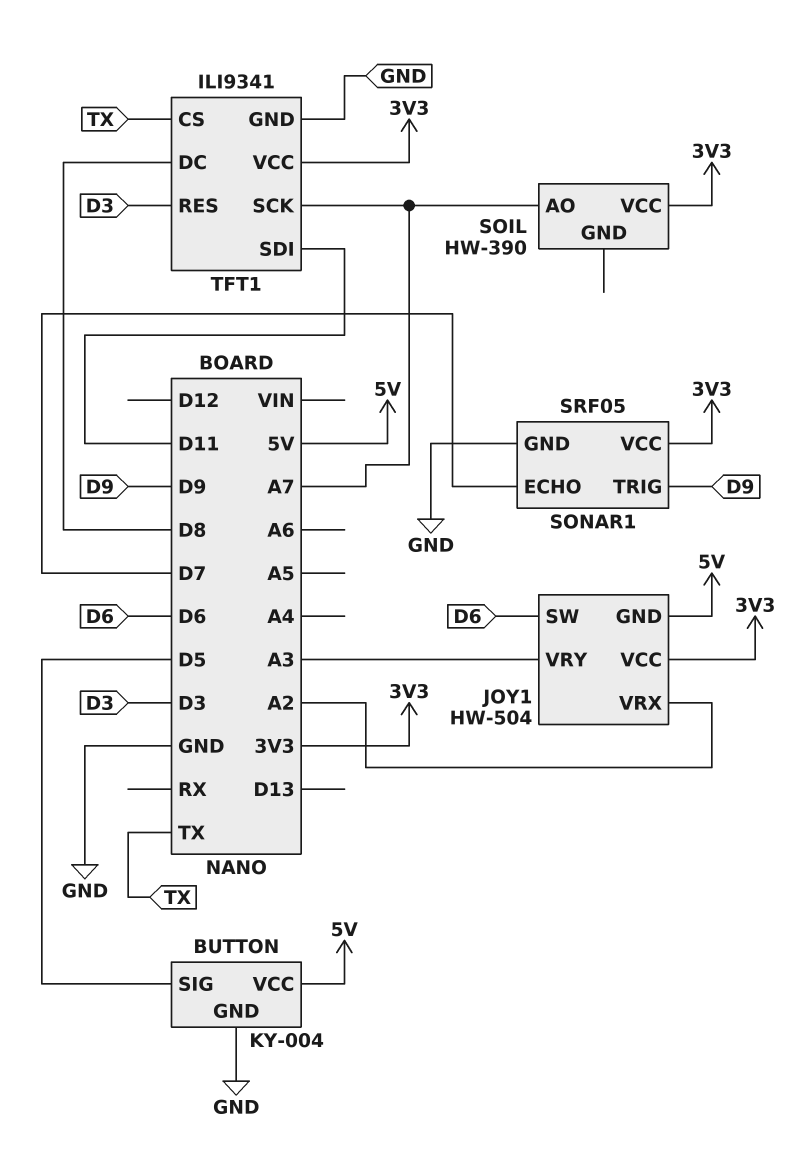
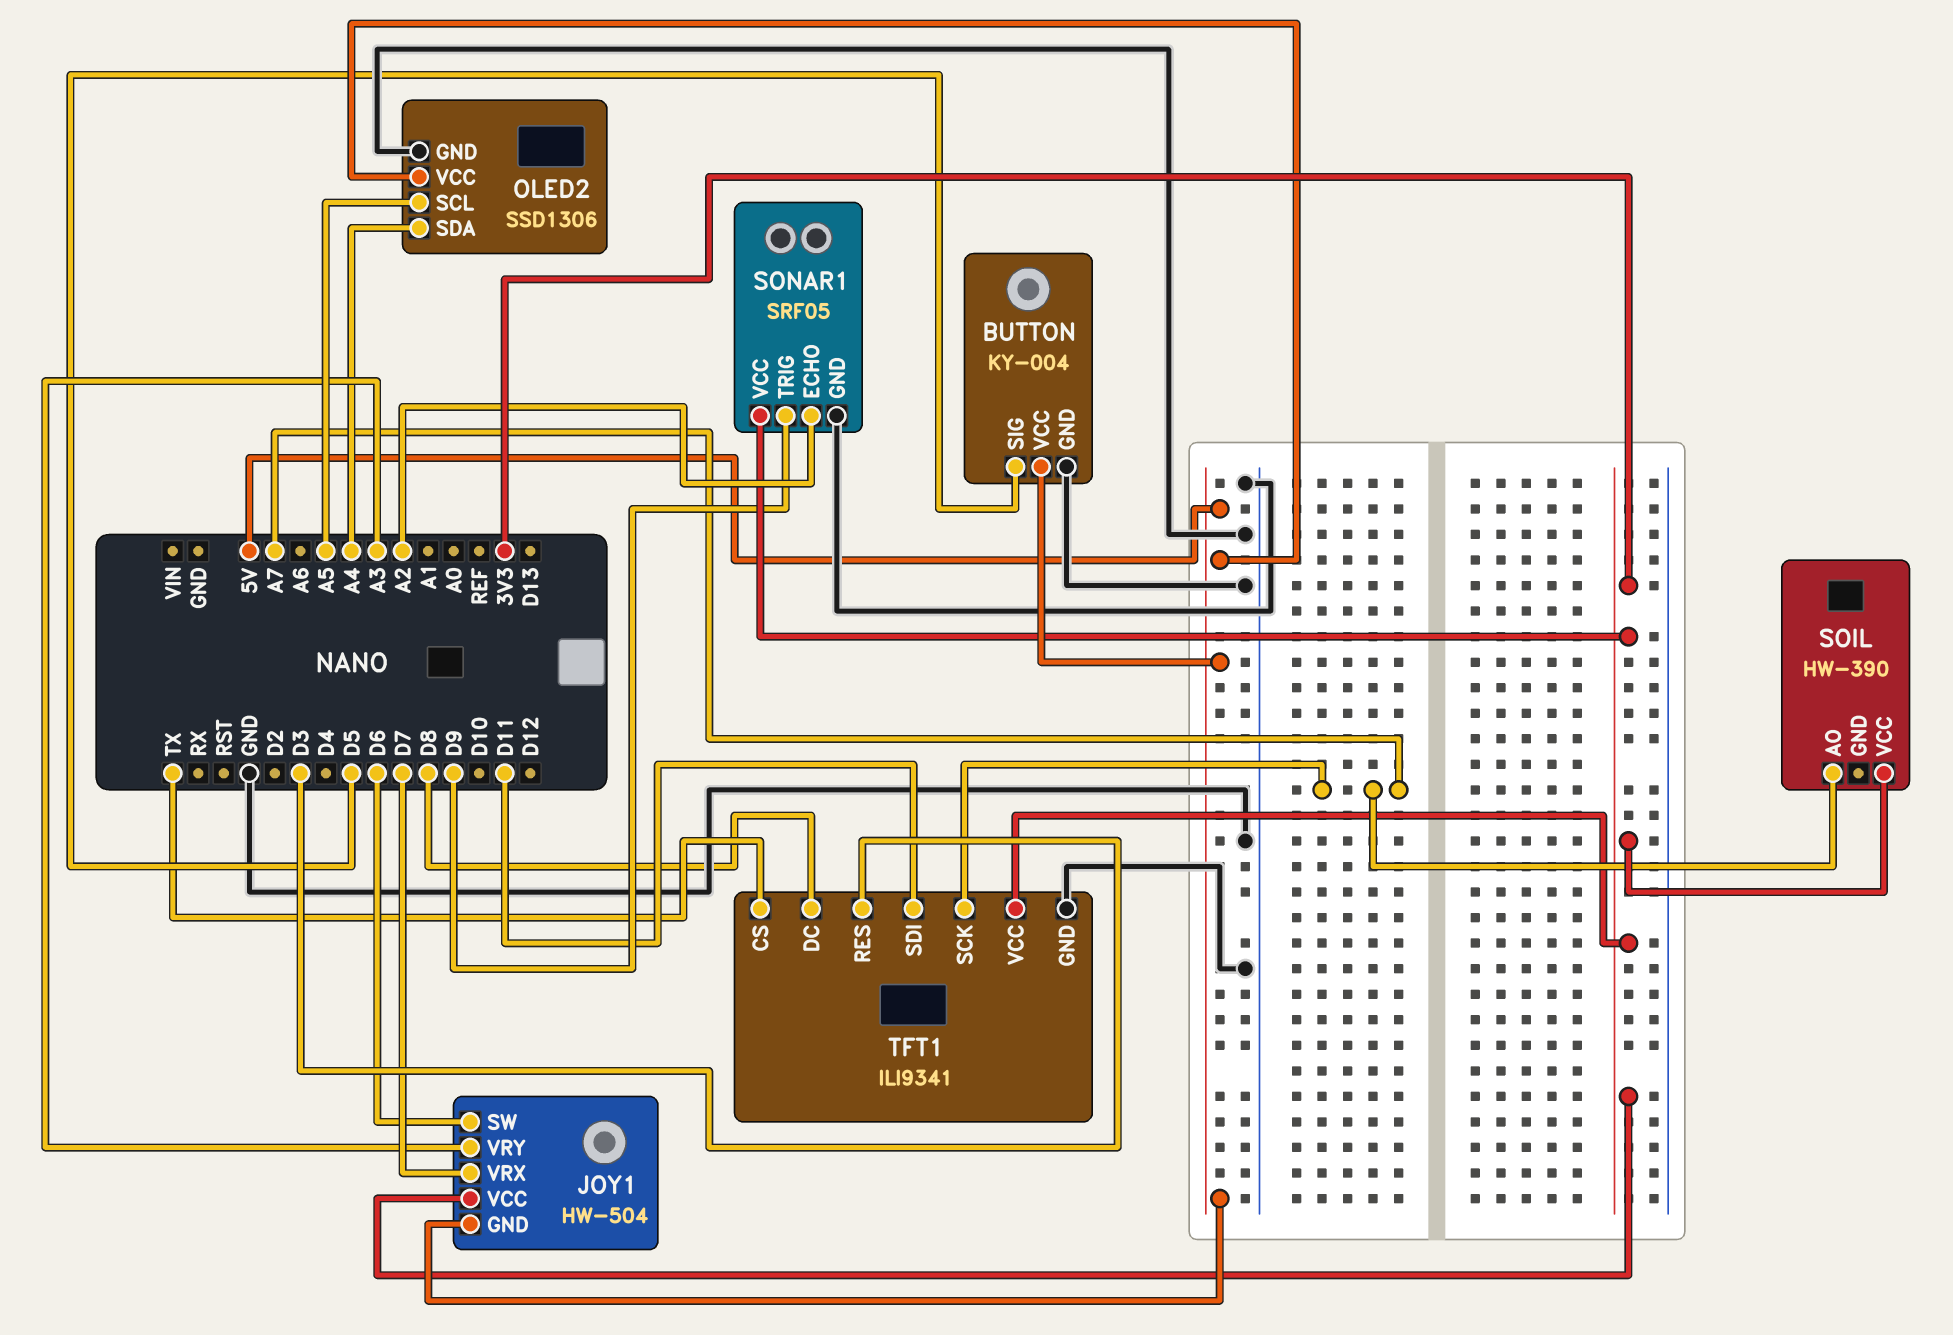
JOY1 pin VRX: A2 -> D7
OLED2: none -> SSD1306
OLED2 pin GND: none -> GND
OLED2 pin SCL: none -> A5
OLED2 pin SDA: none -> A4
OLED2 pin VCC: none -> 5V
SONAR1 pin ECHO: D7 -> A2

